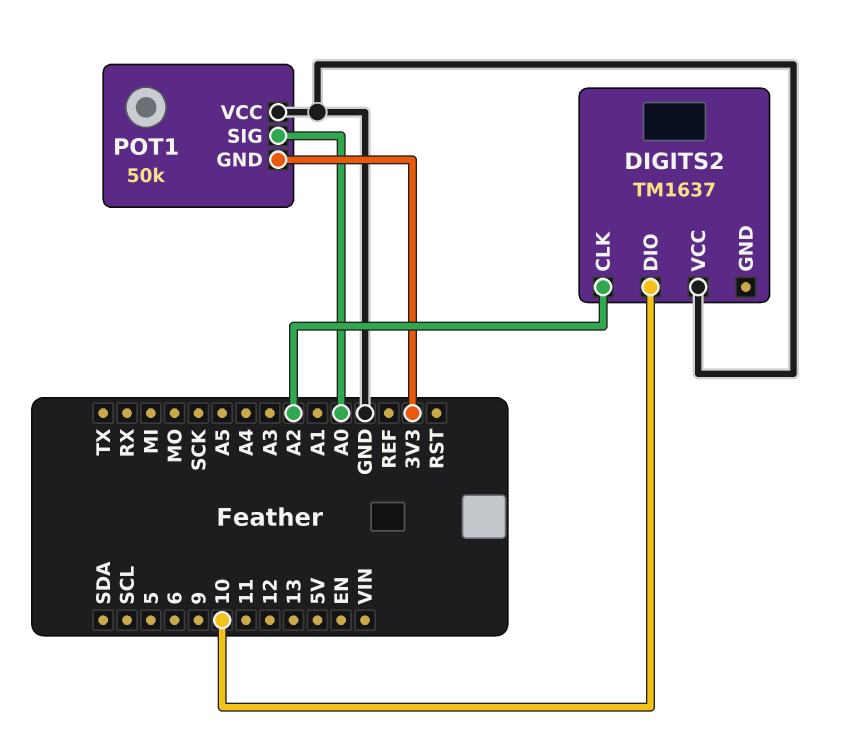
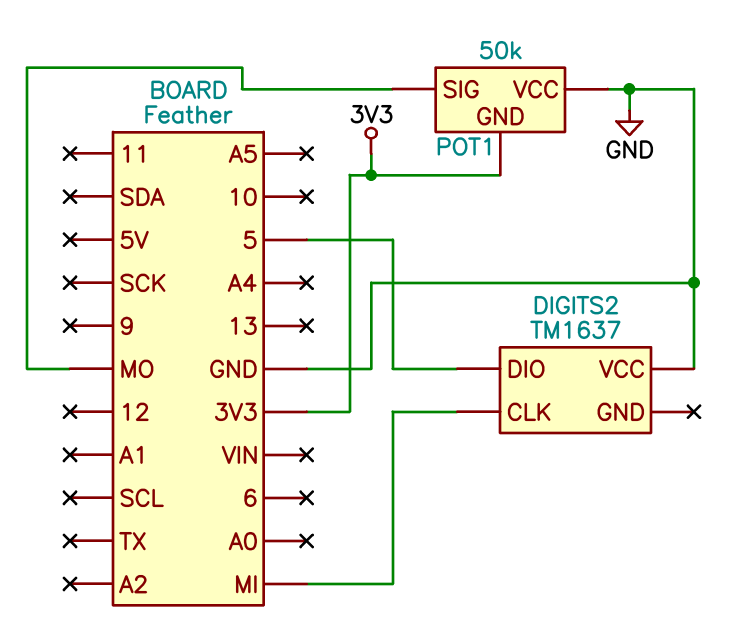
DIGITS2 pin CLK: A2 -> MI
DIGITS2 pin DIO: 10 -> 5
POT1 pin SIG: A0 -> MO

